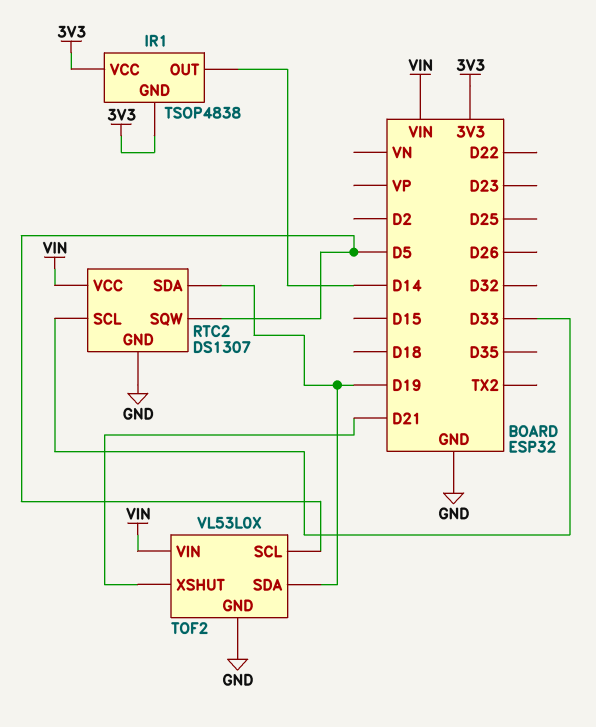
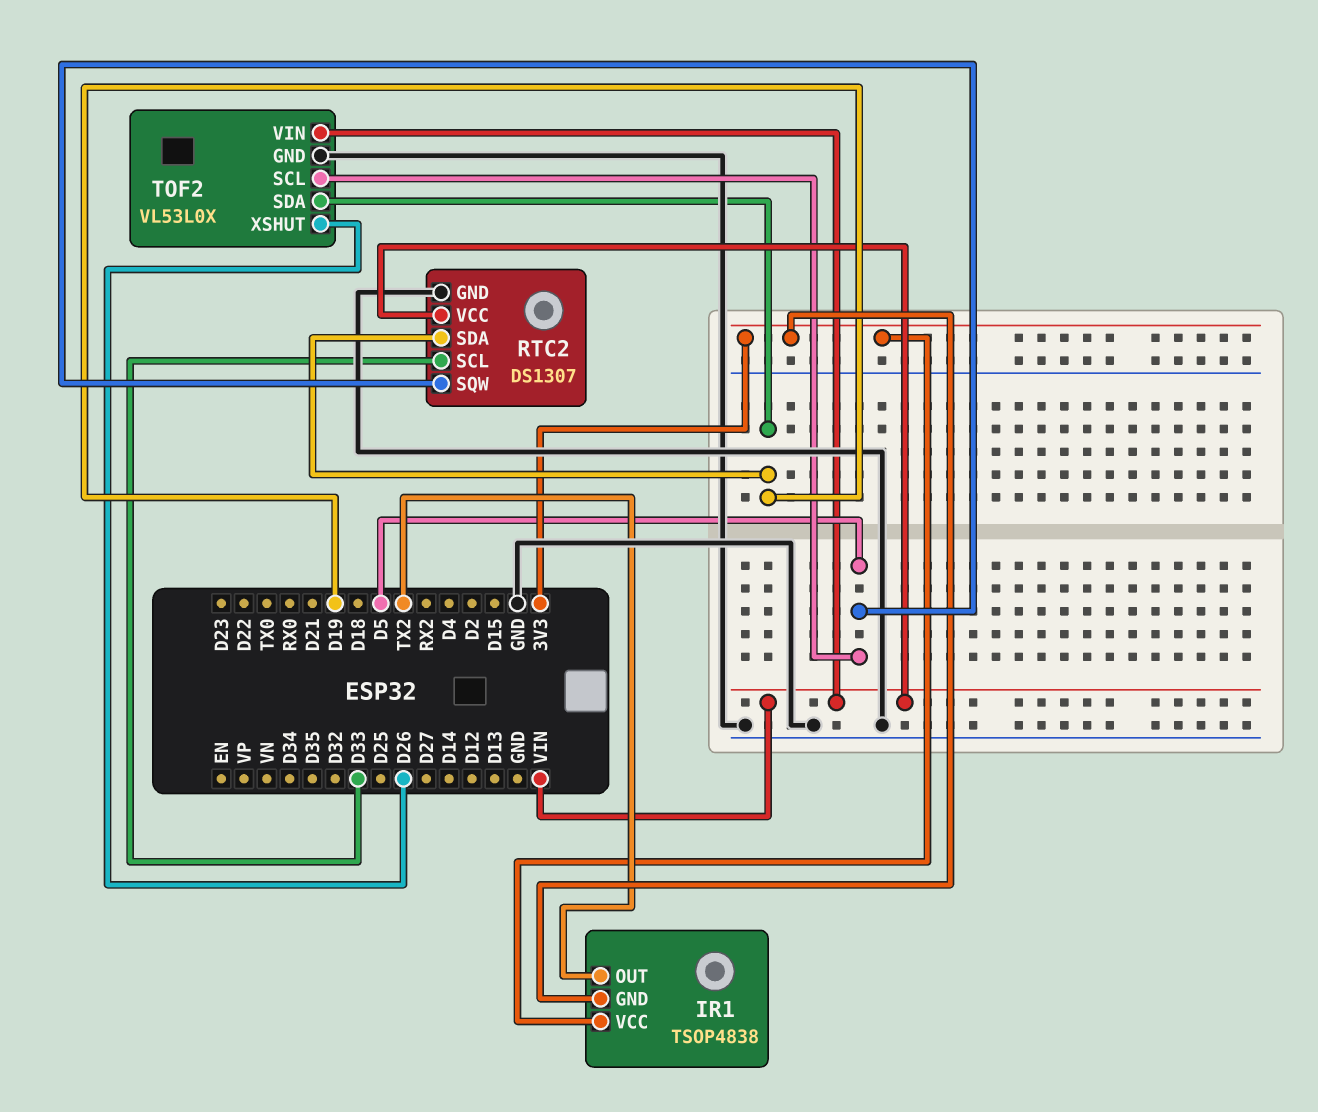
IR1 pin OUT: D14 -> TX2
TOF2 pin XSHUT: D21 -> D26

